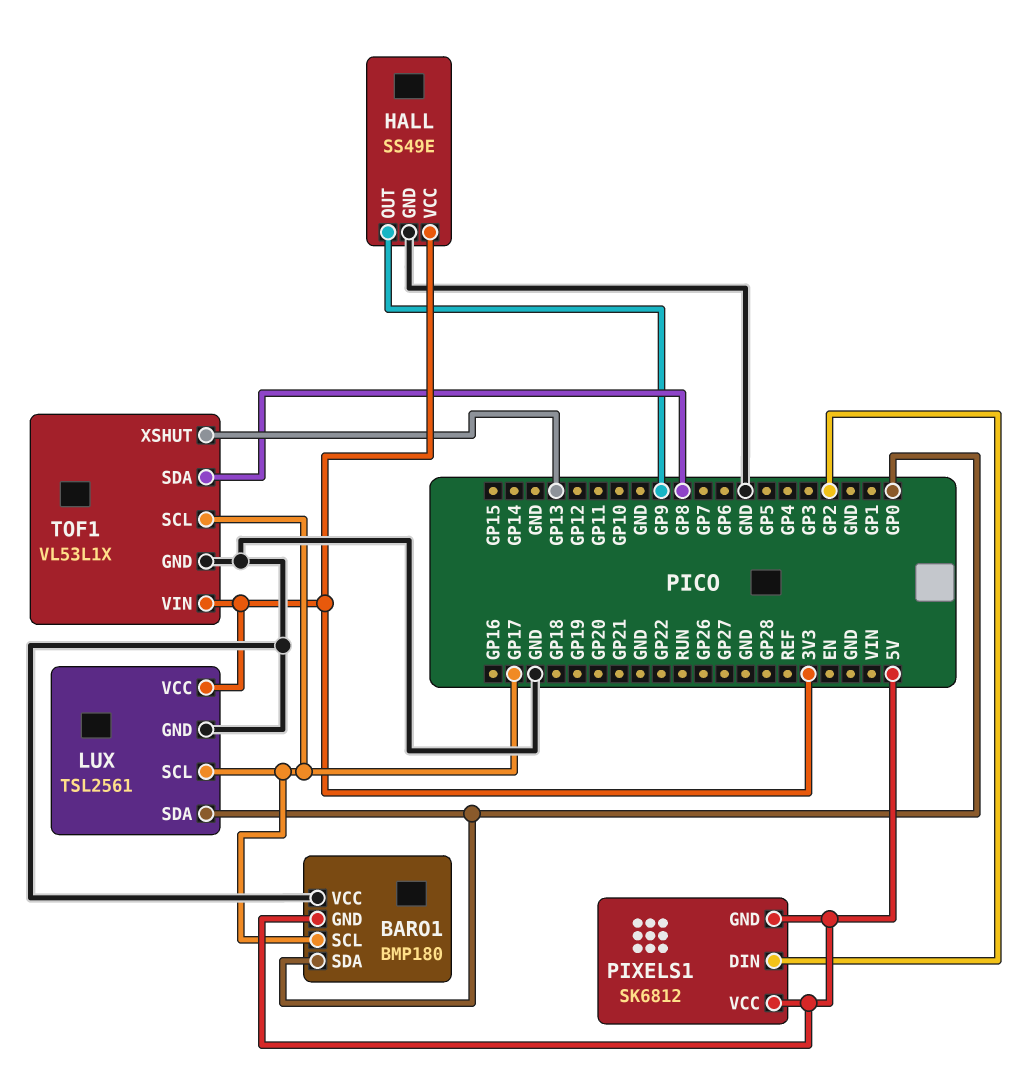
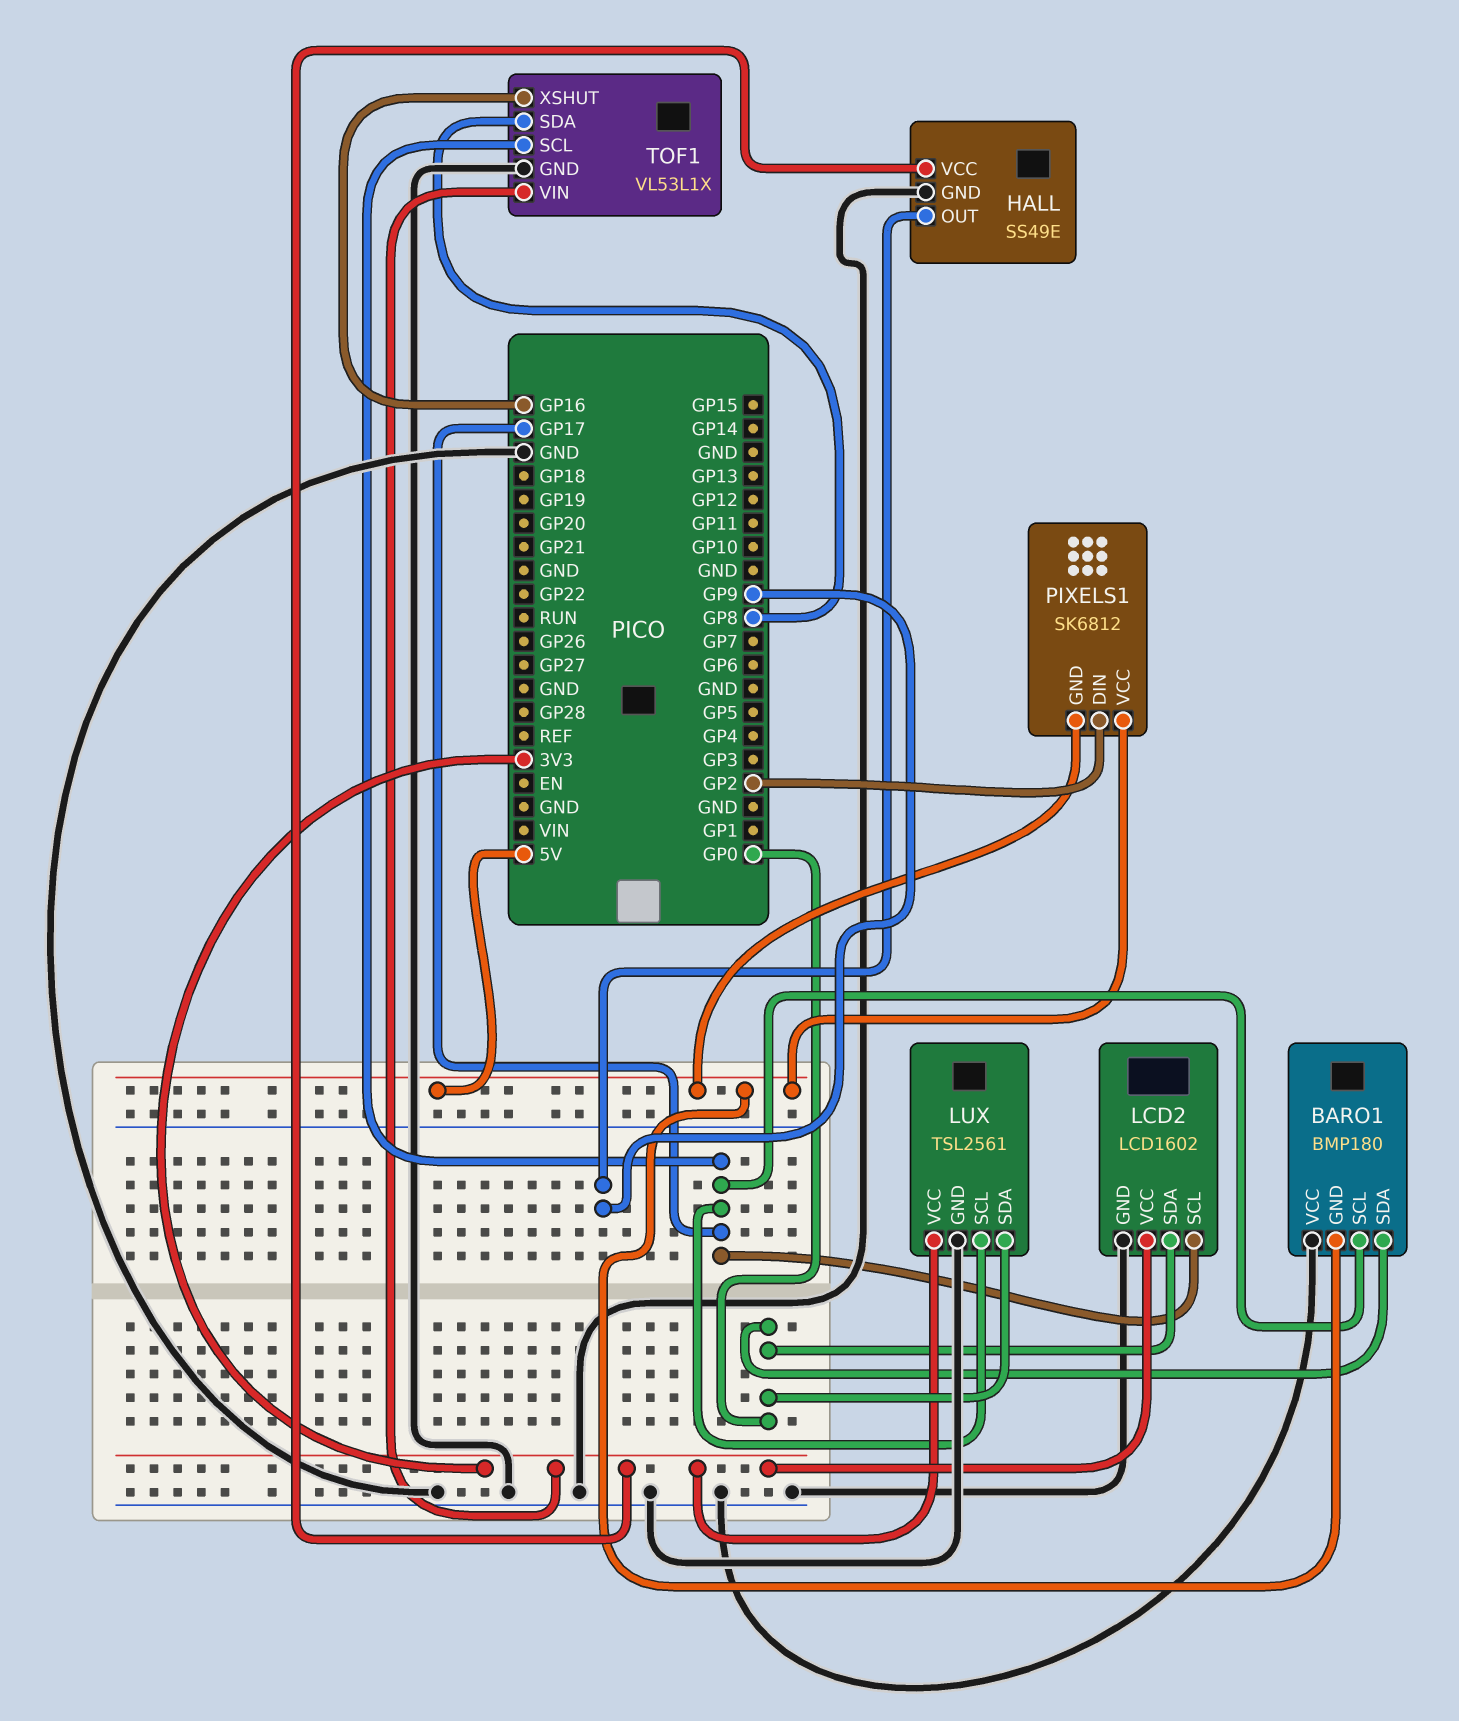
LCD2: none -> LCD1602
LCD2 pin GND: none -> GND
LCD2 pin SCL: none -> GP17
LCD2 pin SDA: none -> GP0
LCD2 pin VCC: none -> 3V3
TOF1 pin XSHUT: GP13 -> GP16

